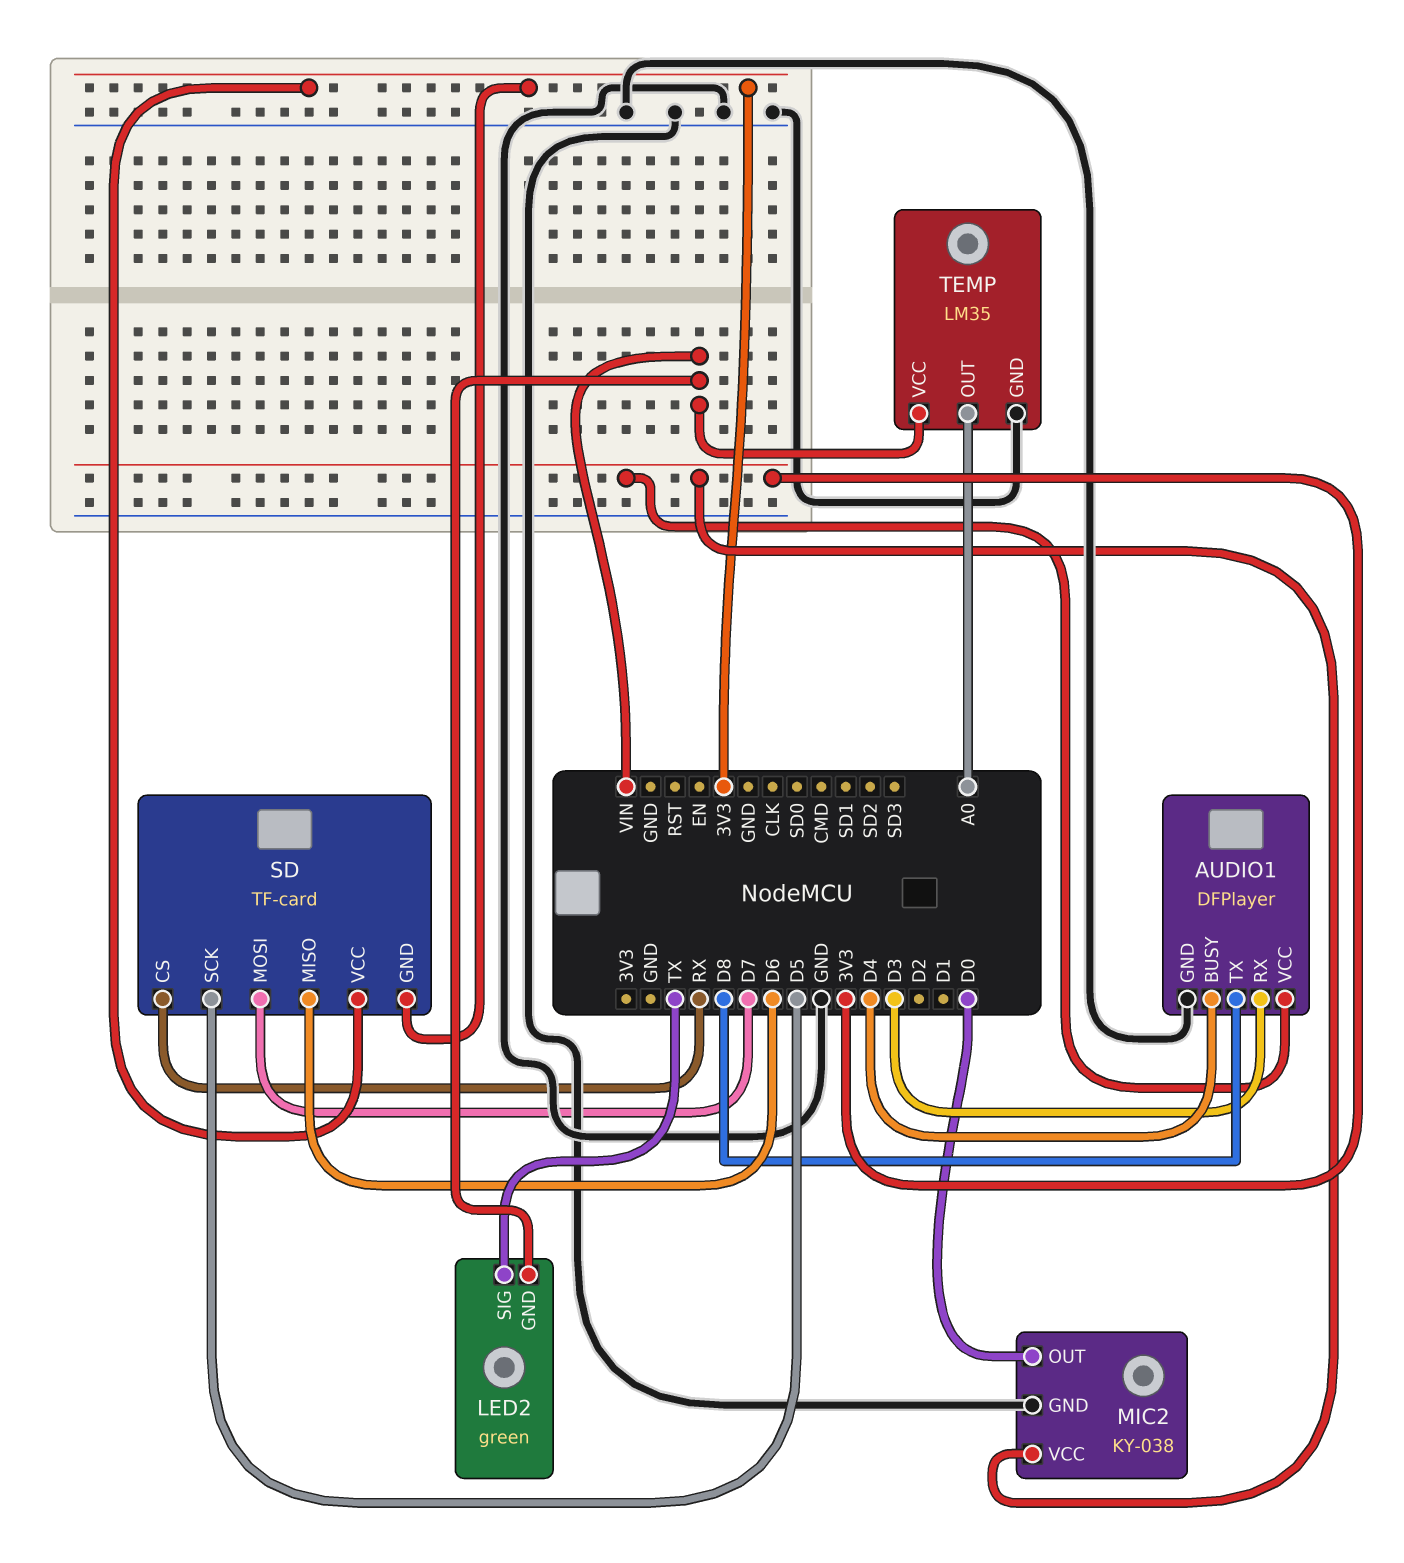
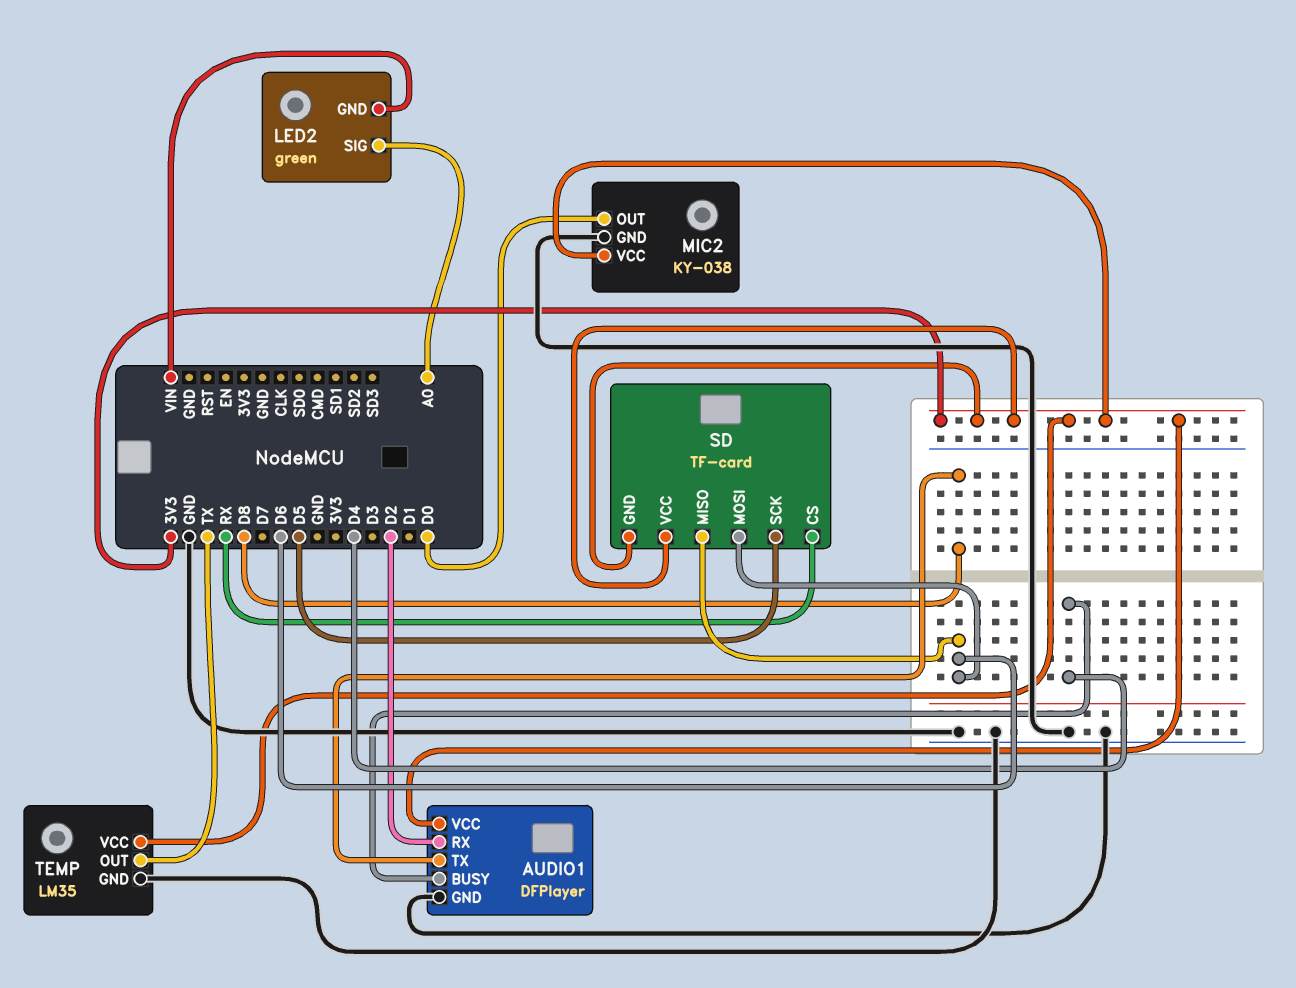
AUDIO1 pin RX: D3 -> D2
LED2 pin SIG: TX -> A0
SD pin MOSI: D7 -> D6
TEMP pin OUT: A0 -> TX
TEMP pin VCC: VIN -> 3V3

